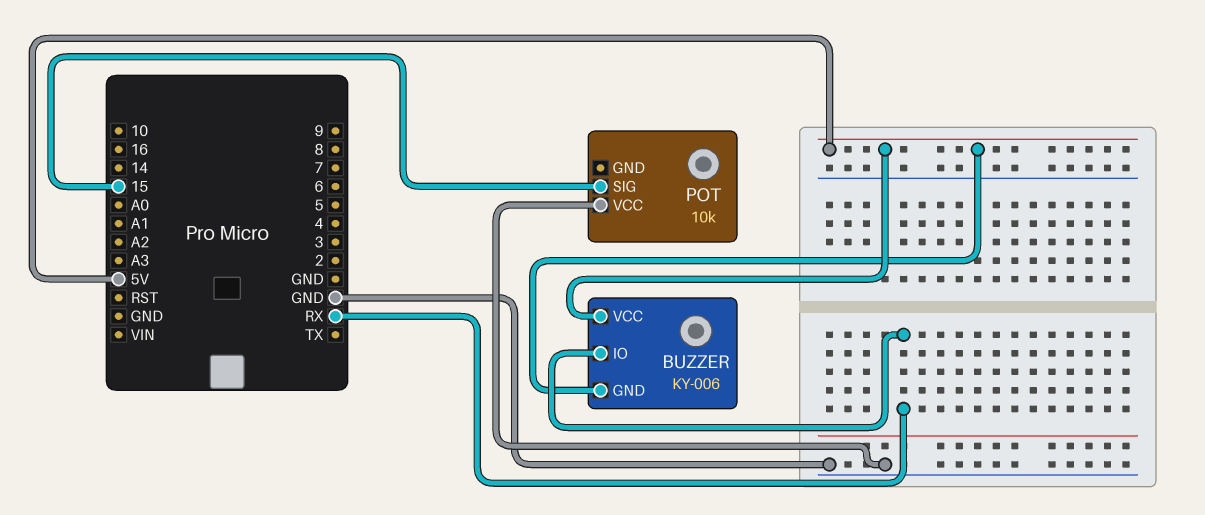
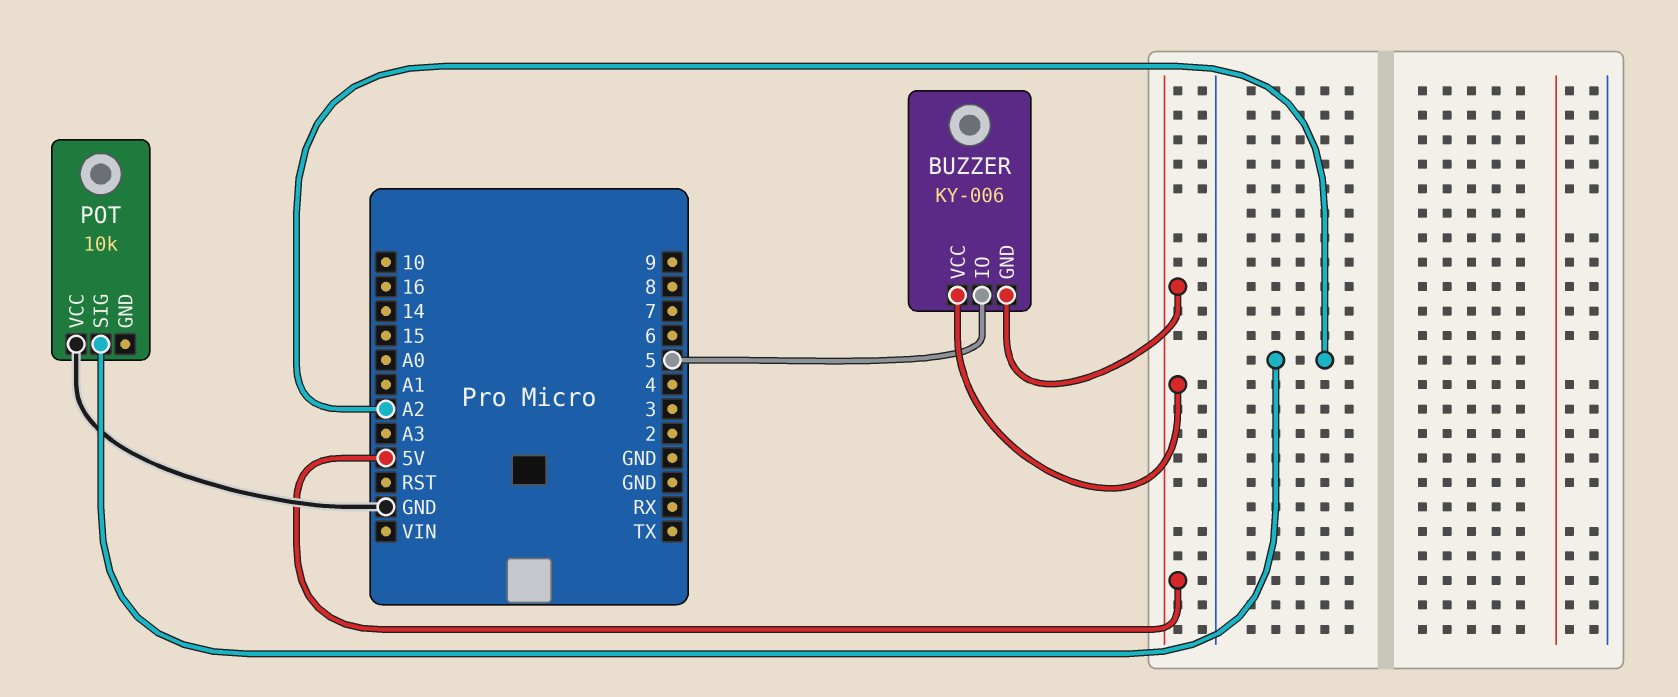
BUZZER pin IO: RX -> 5
POT pin SIG: 15 -> A2

